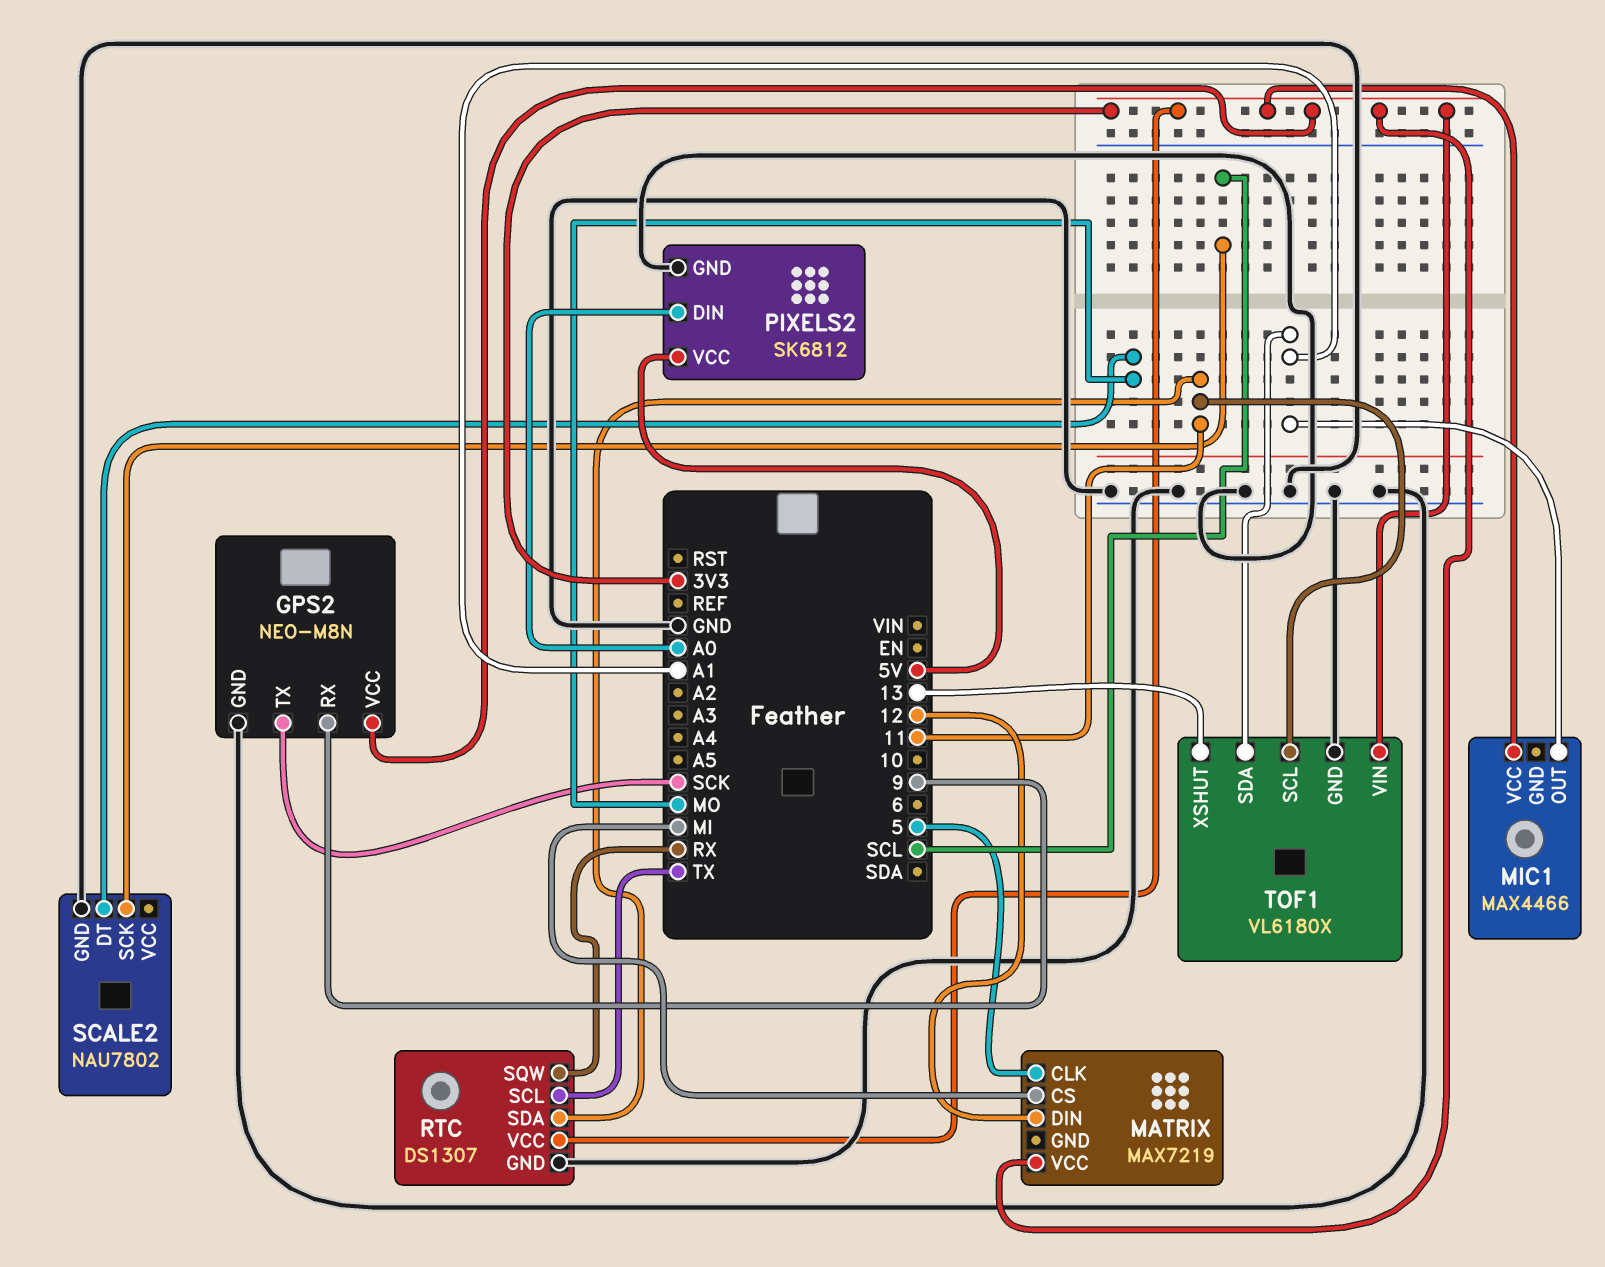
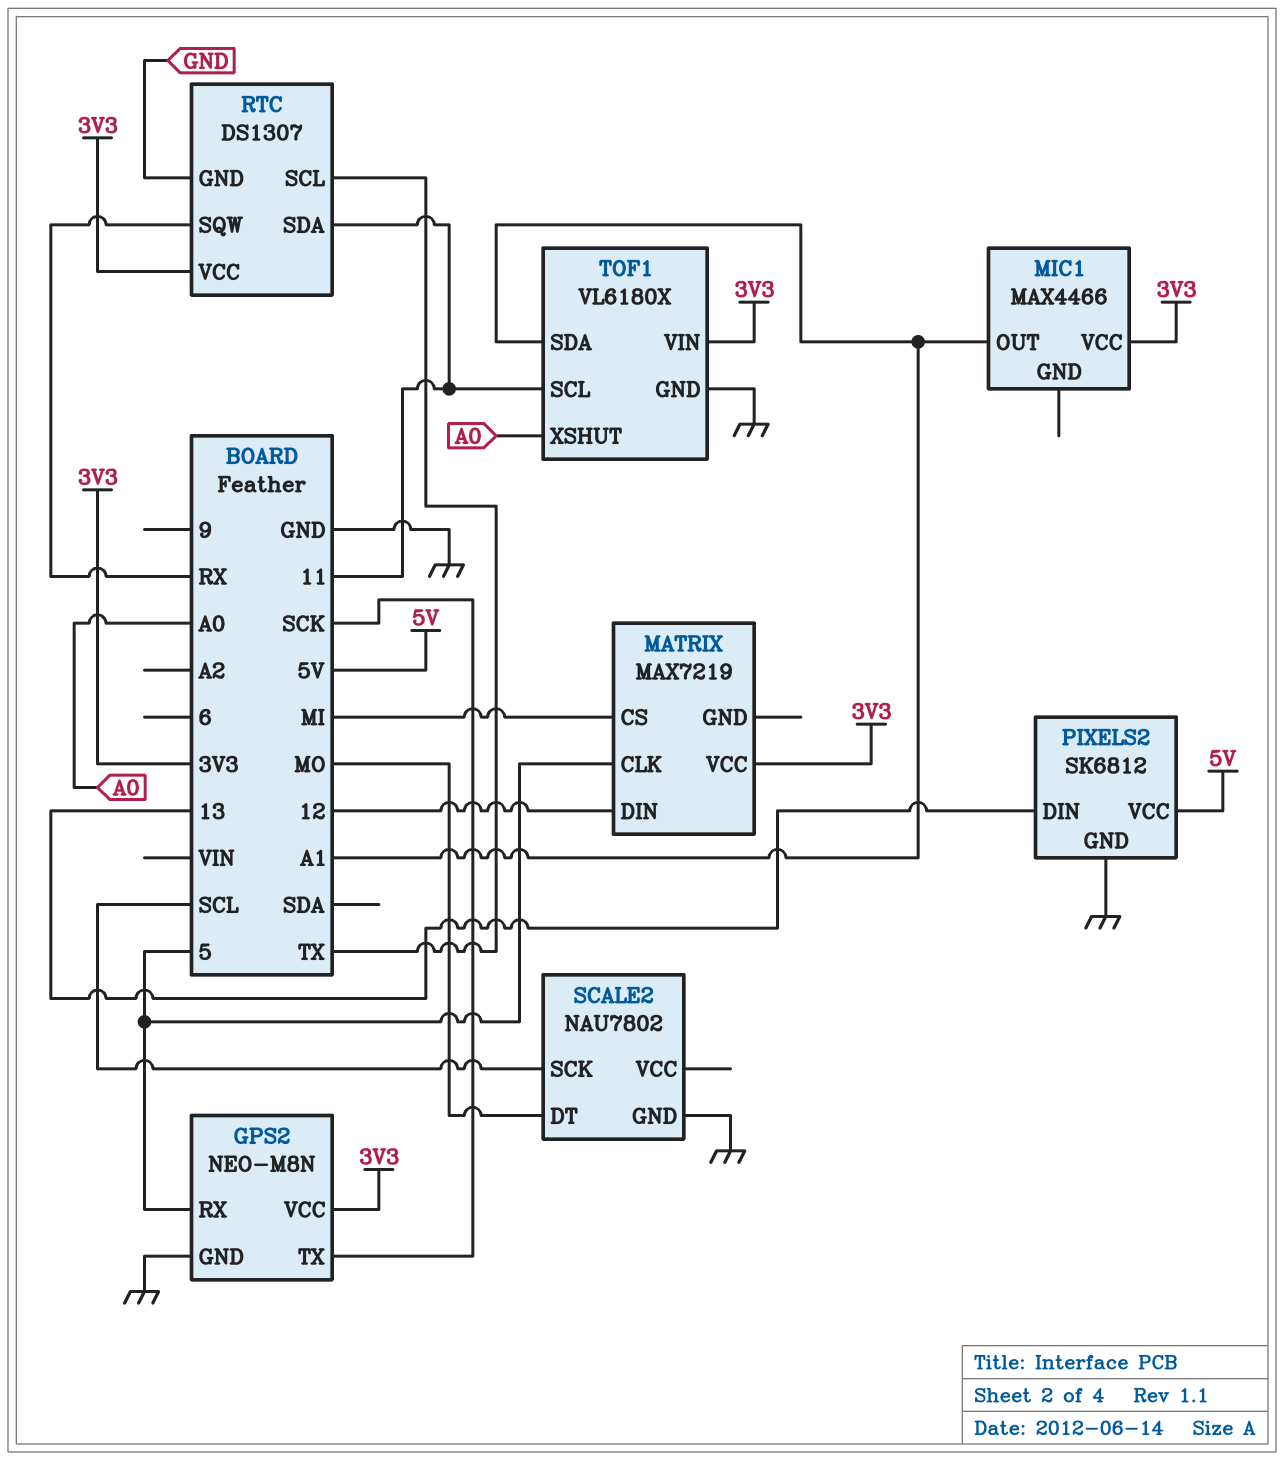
GPS2 pin RX: 9 -> 5
PIXELS2 pin DIN: A0 -> 13
TOF1 pin XSHUT: 13 -> A0

